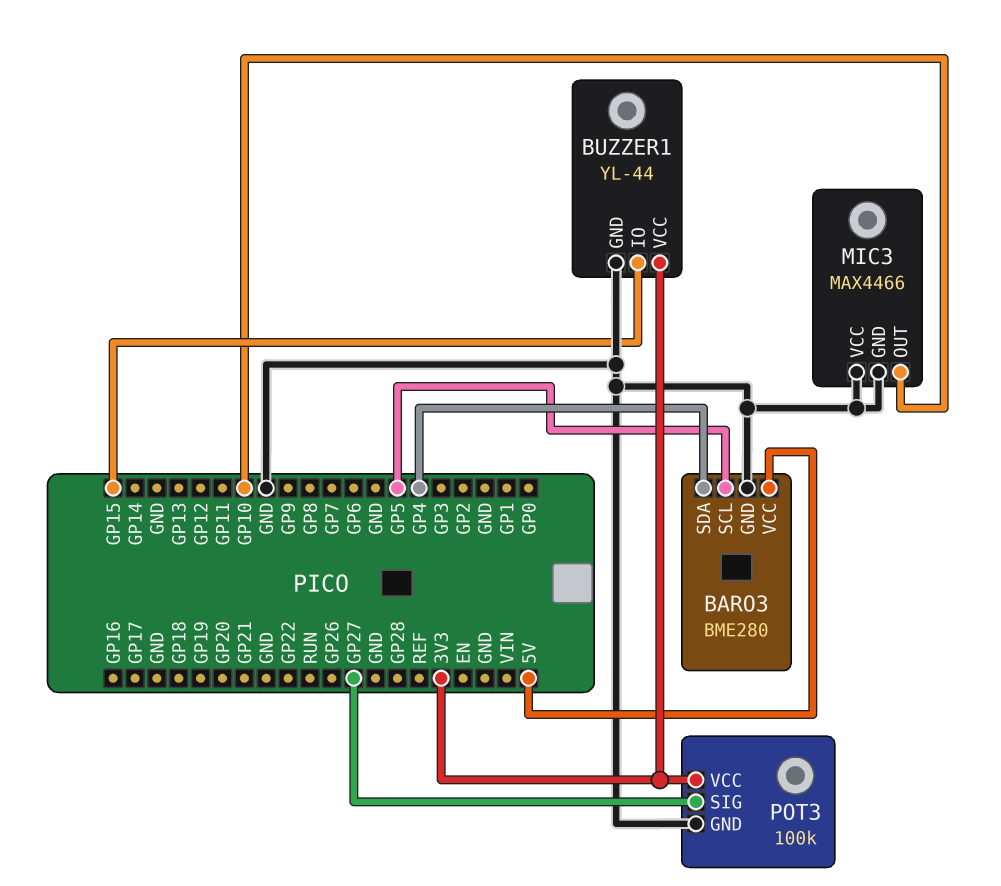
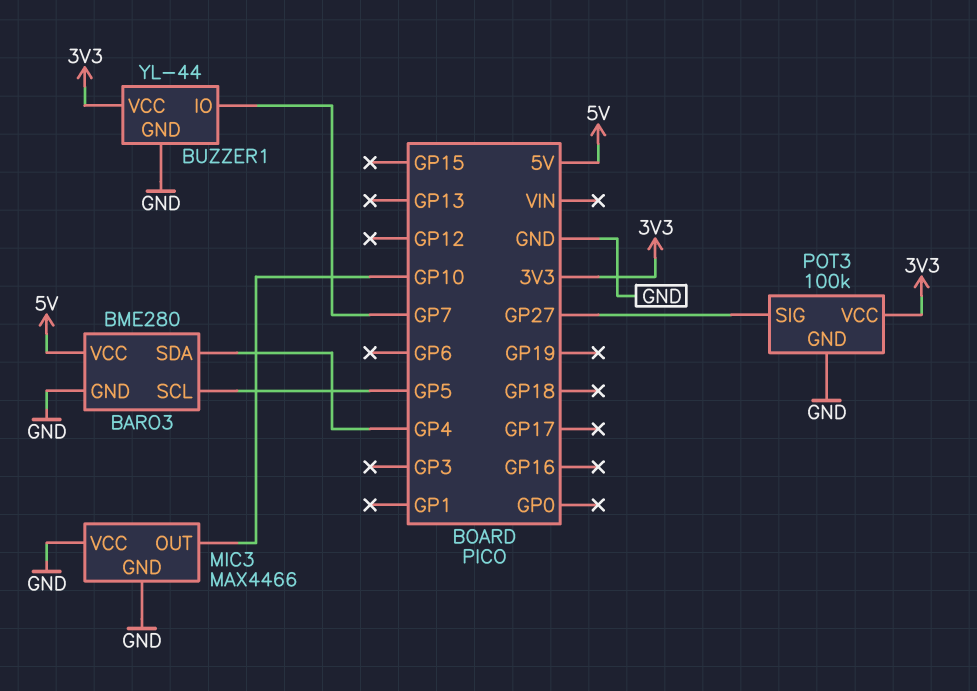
BUZZER1 pin IO: GP15 -> GP7

